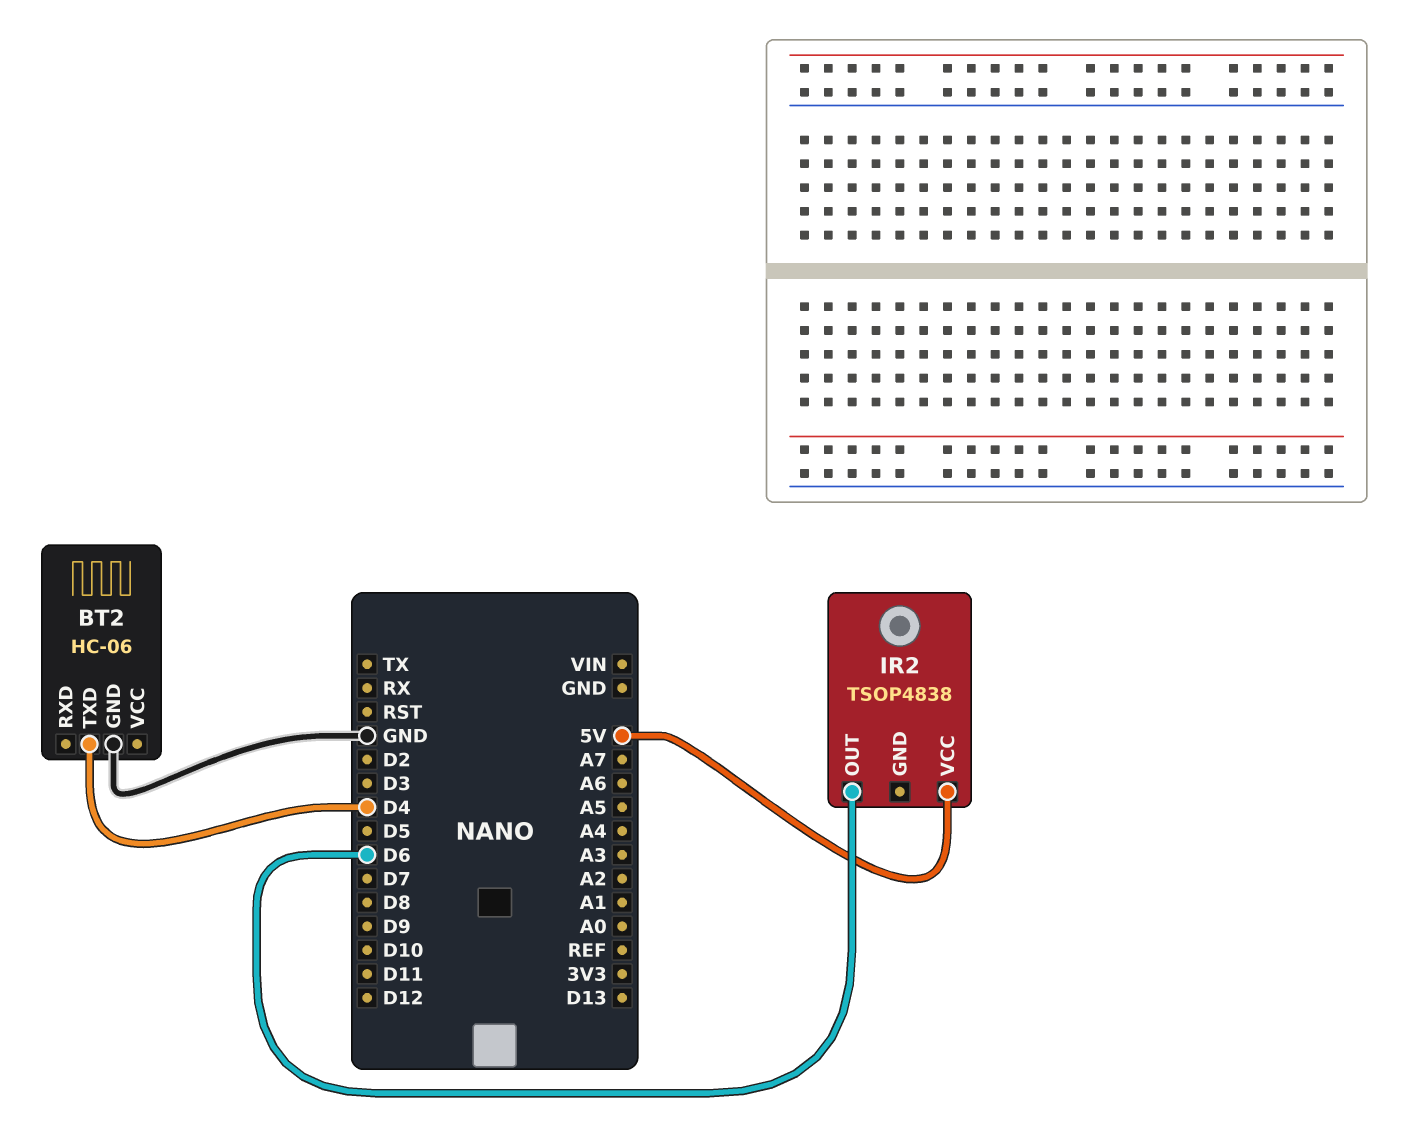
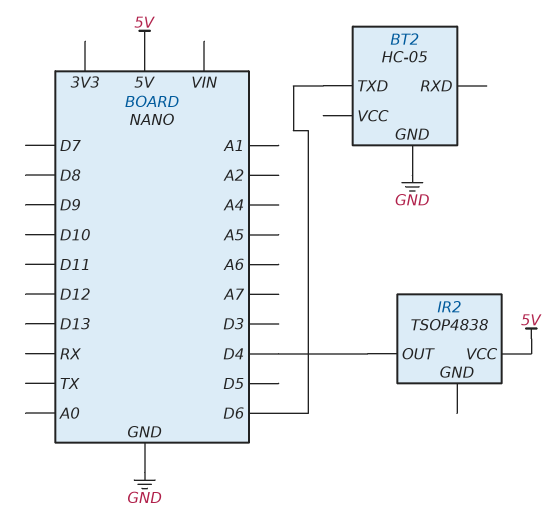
BT2: HC-06 -> HC-05
BT2 pin TXD: D4 -> D6
IR2 pin OUT: D6 -> D4

